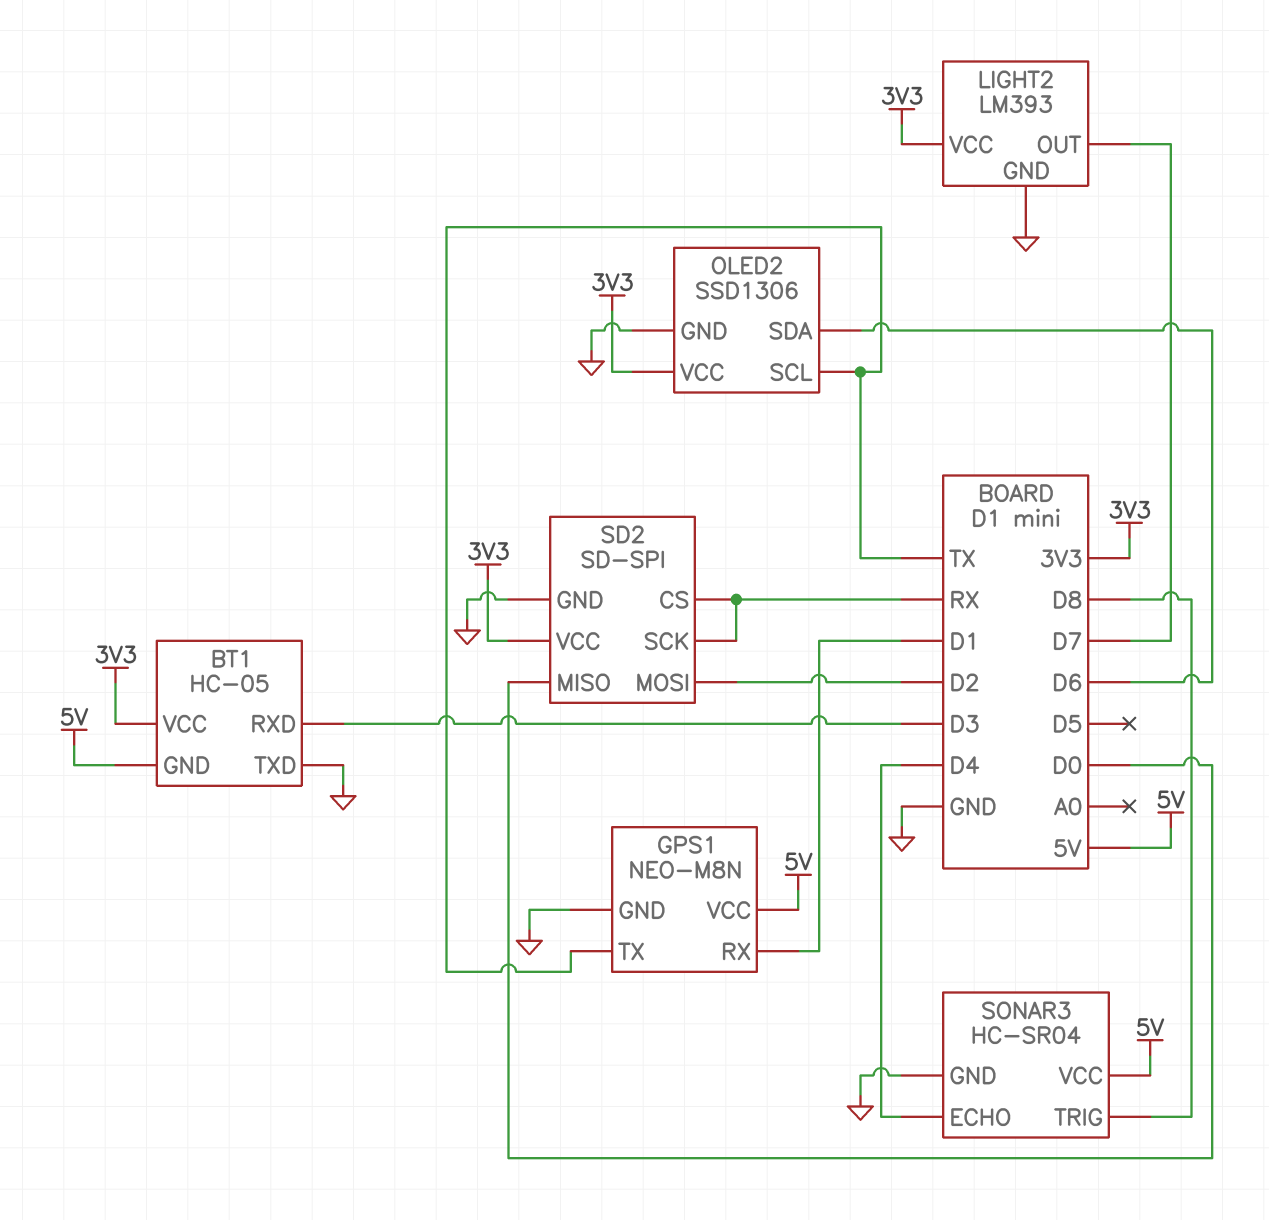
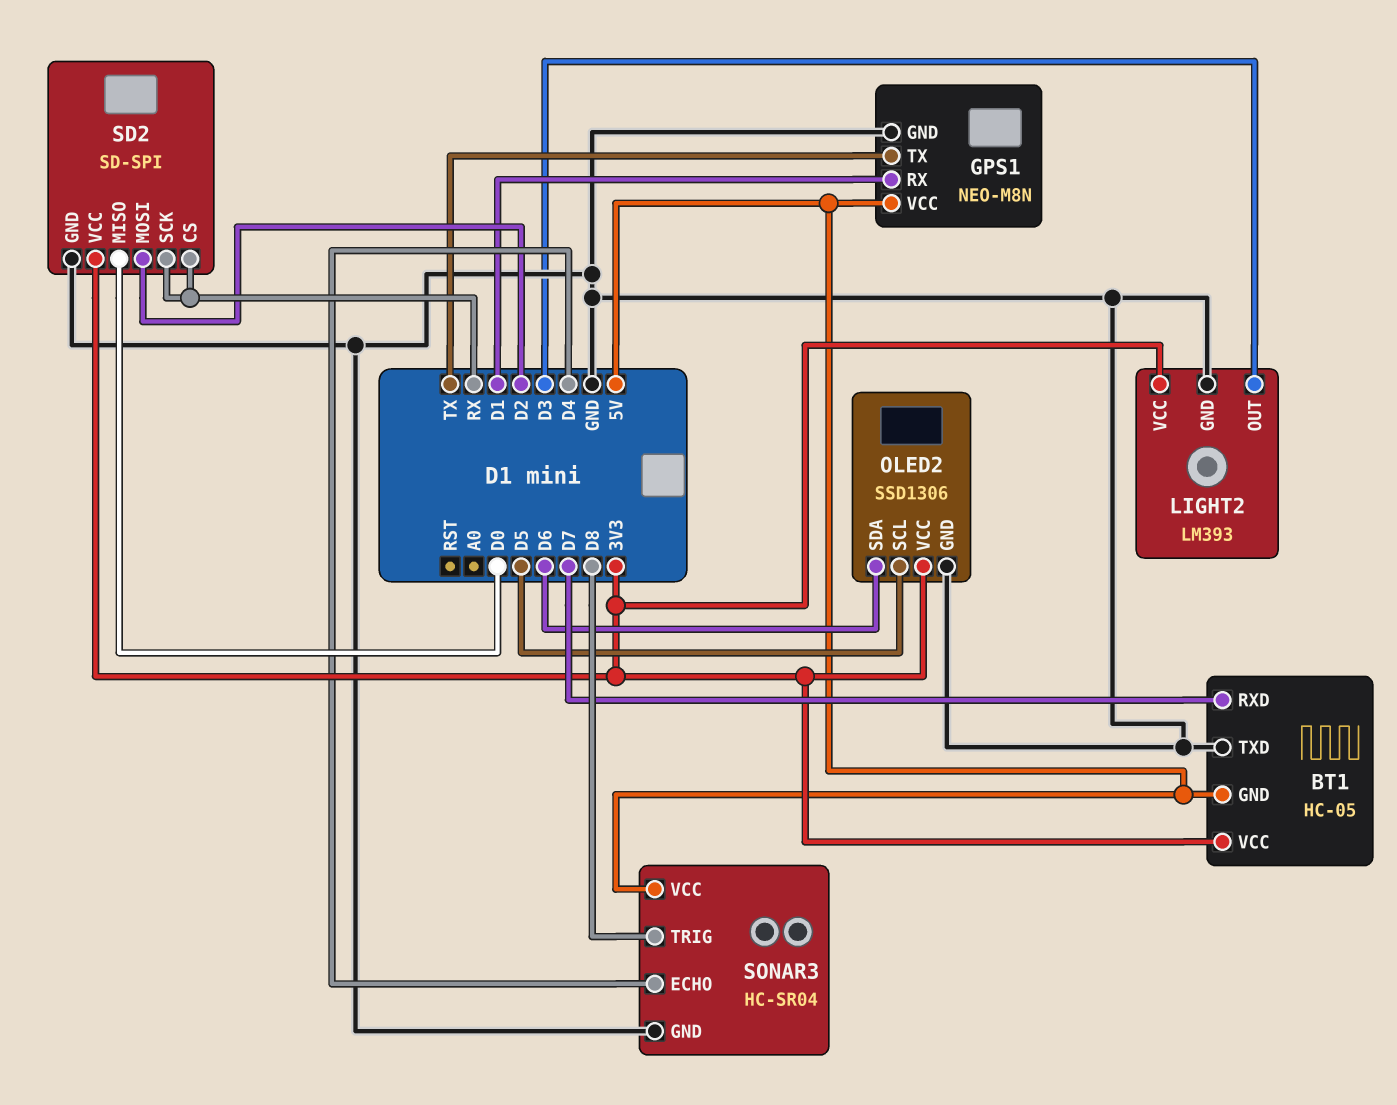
BT1 pin RXD: D3 -> D7
LIGHT2 pin OUT: D7 -> D3
OLED2 pin SCL: TX -> D5

